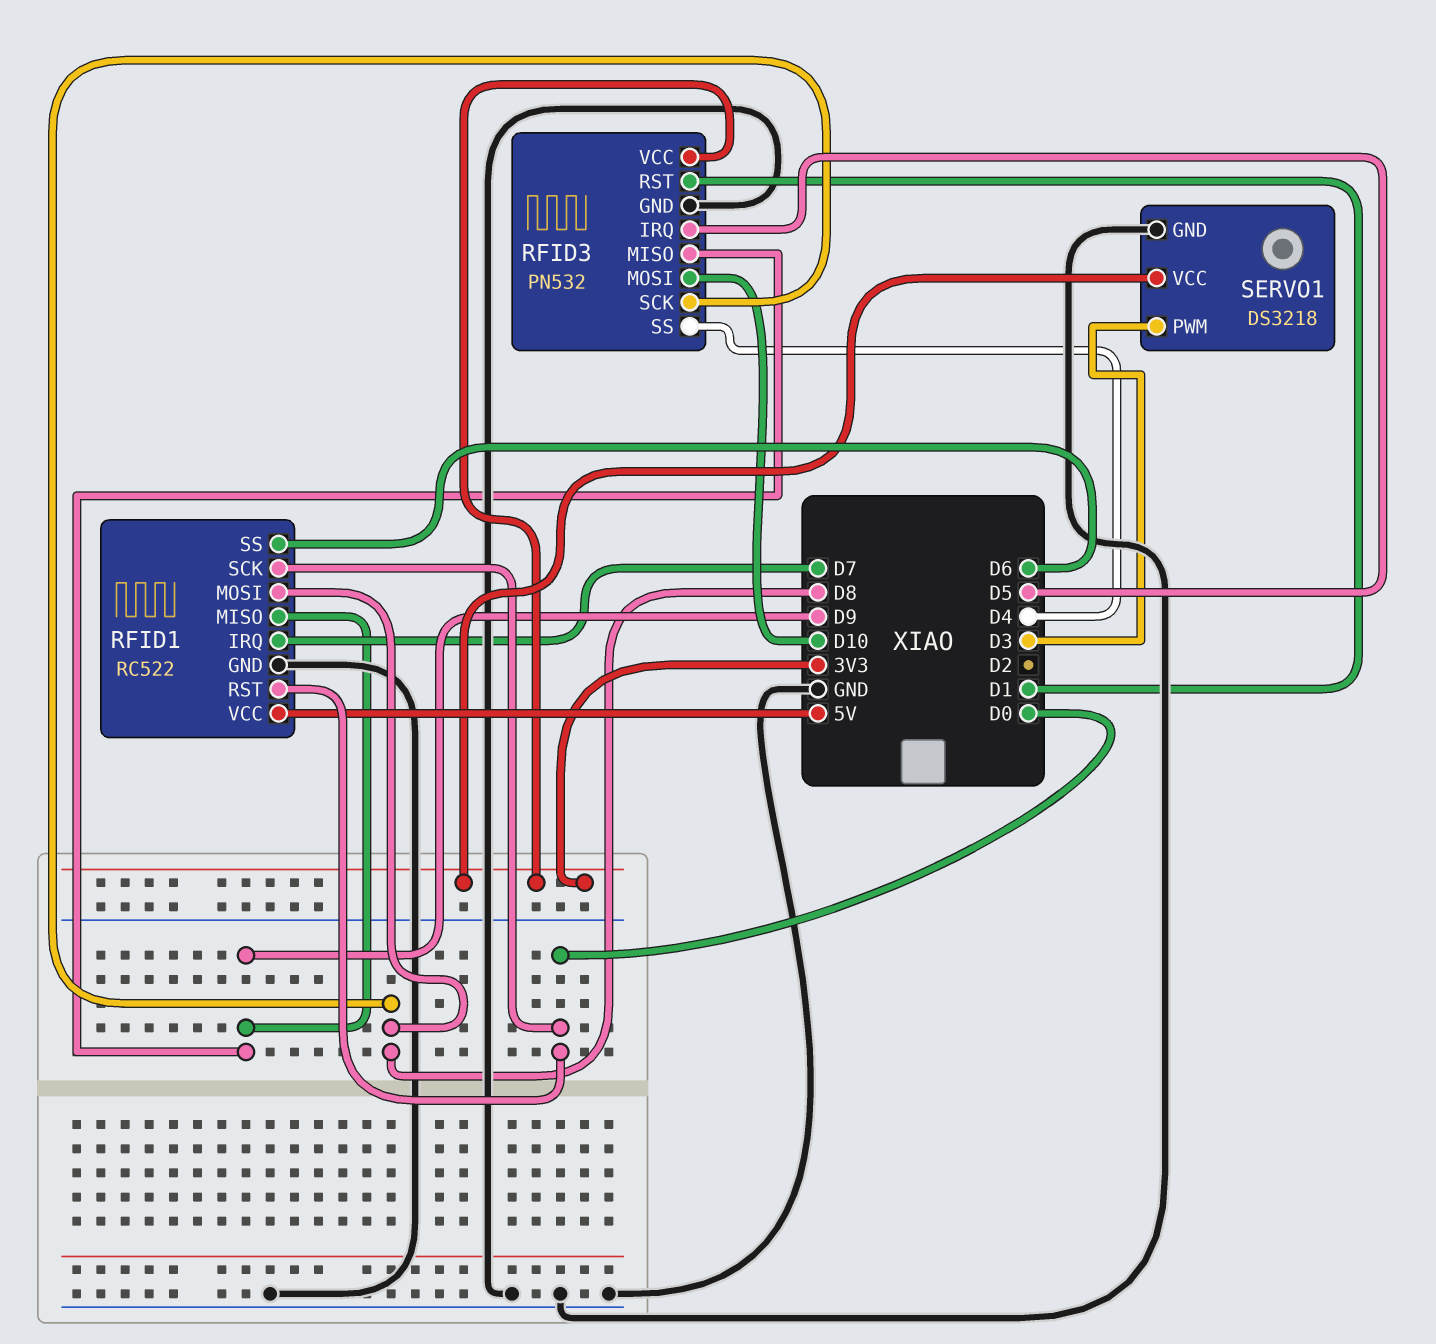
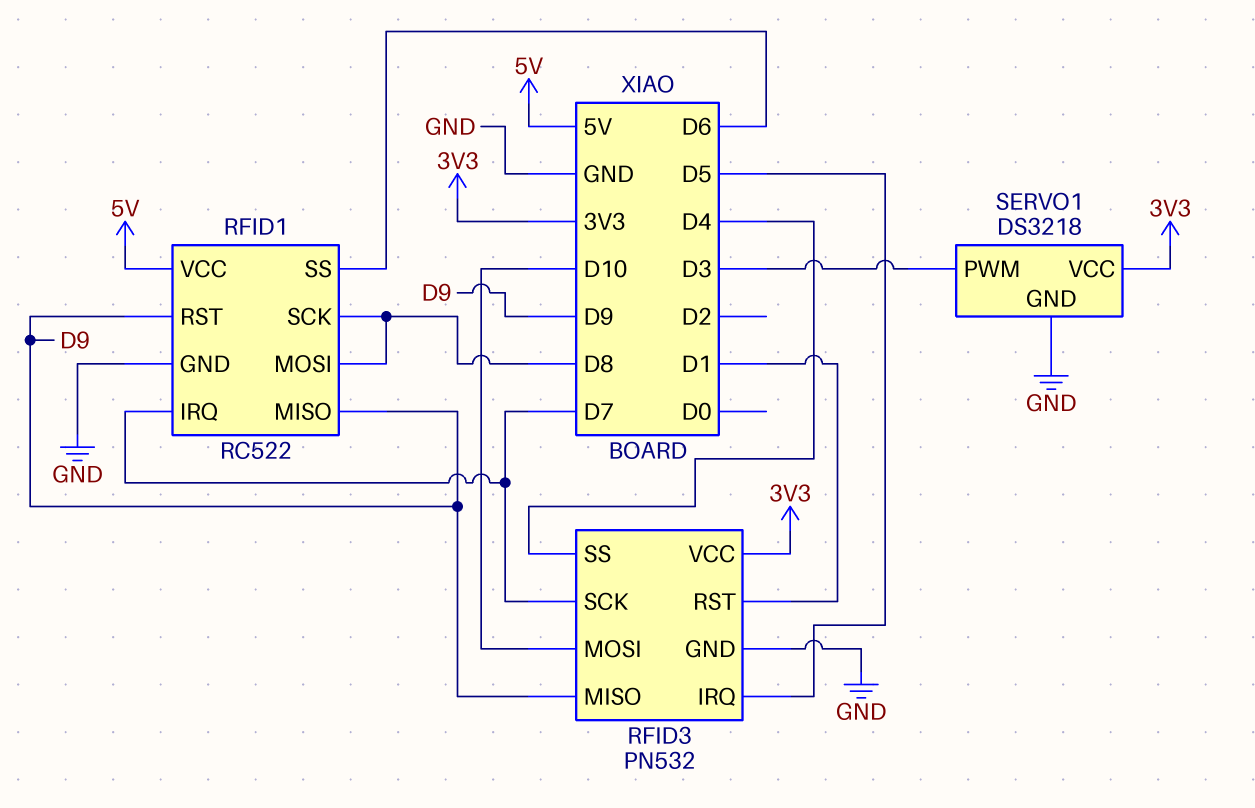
RFID1 pin RST: D0 -> D9
RFID1 pin SCK: D0 -> D8
RFID3 pin SCK: D8 -> D7

